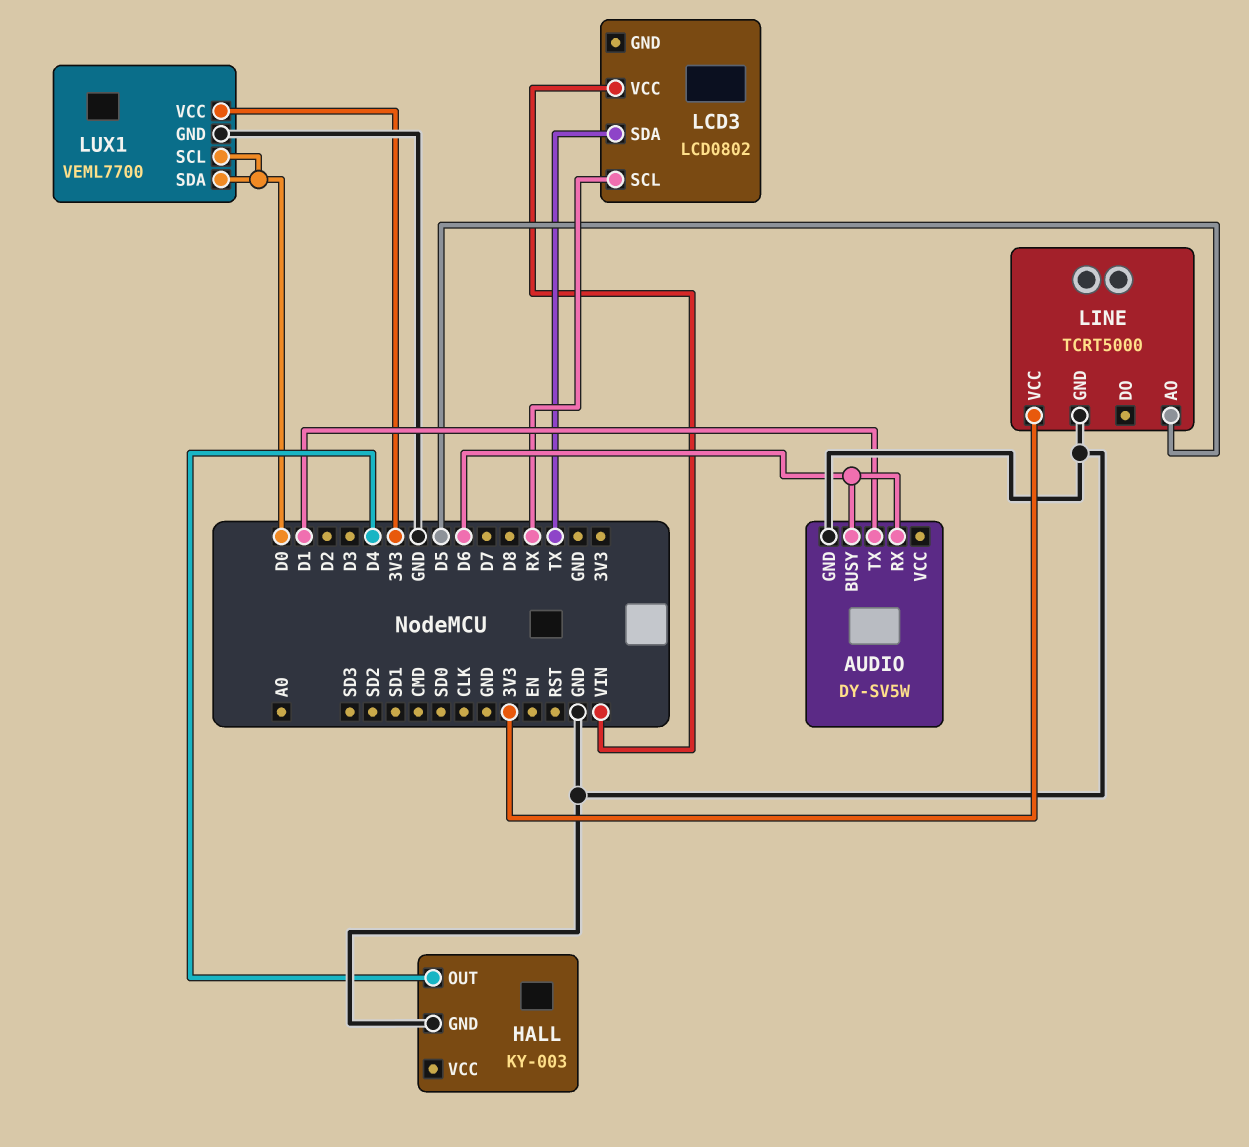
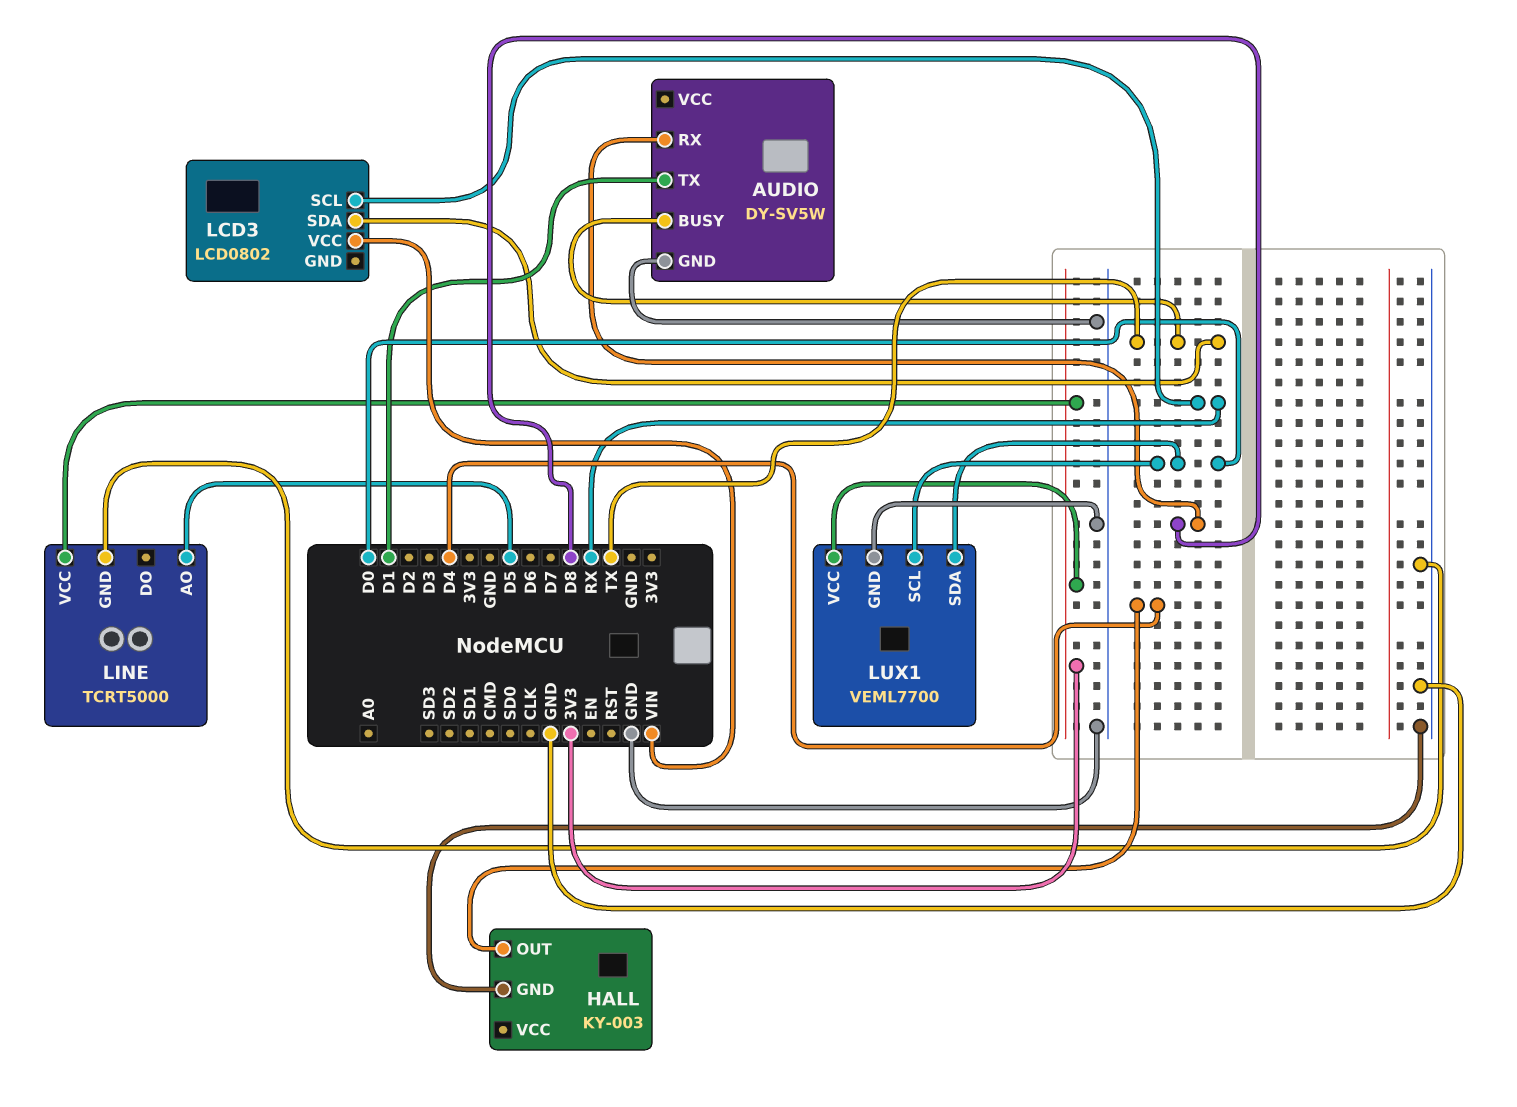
AUDIO pin BUSY: D6 -> TX
AUDIO pin RX: D6 -> D8

